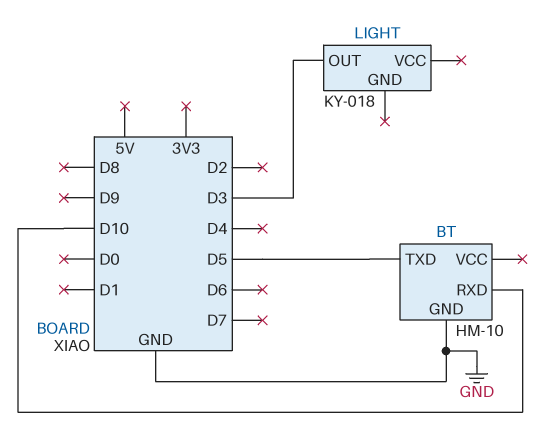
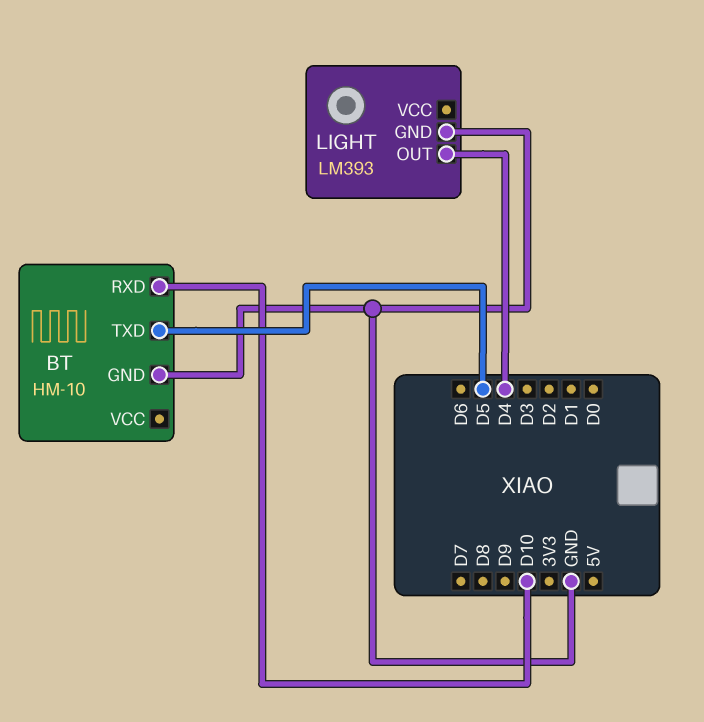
LIGHT: KY-018 -> LM393
LIGHT pin GND: none -> GND
LIGHT pin OUT: D3 -> D4

